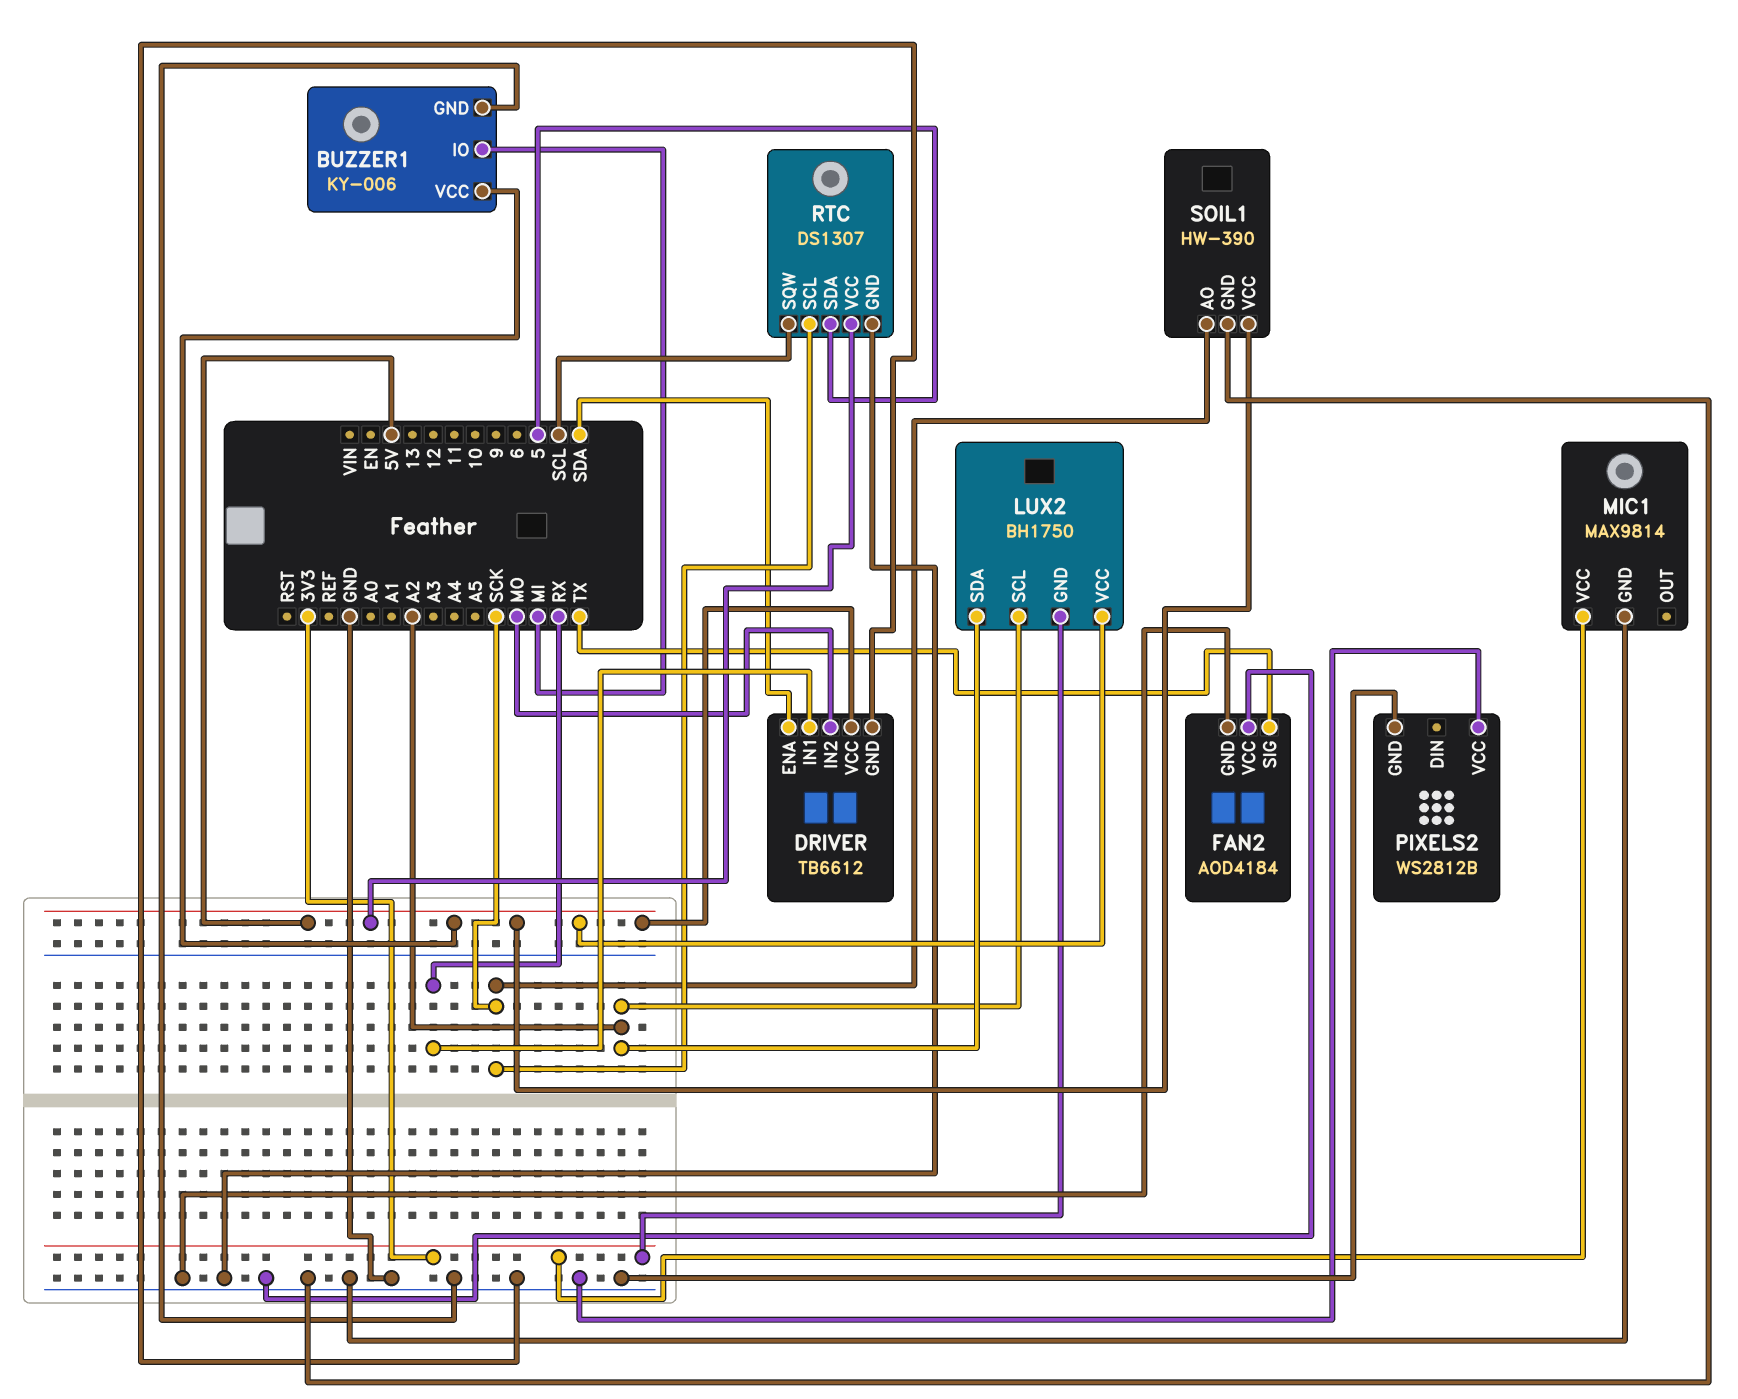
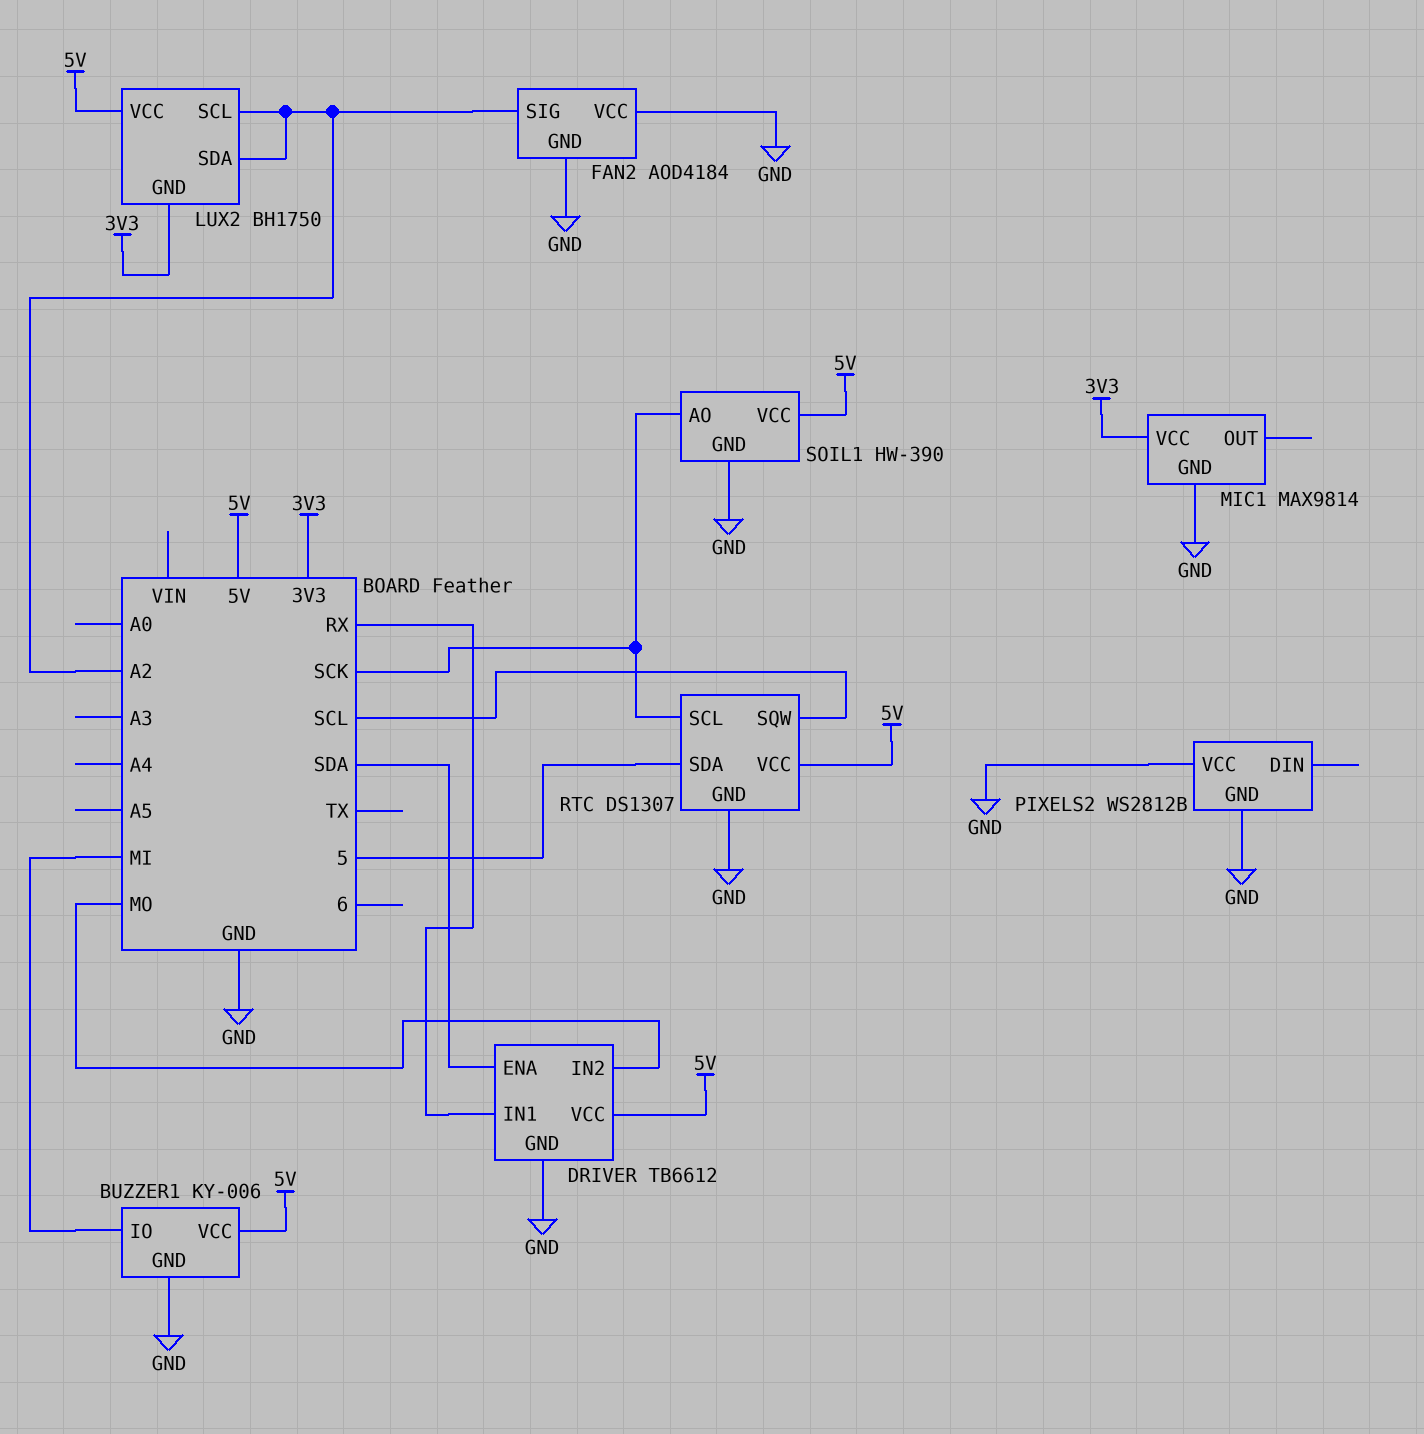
FAN2 pin SIG: TX -> A2

